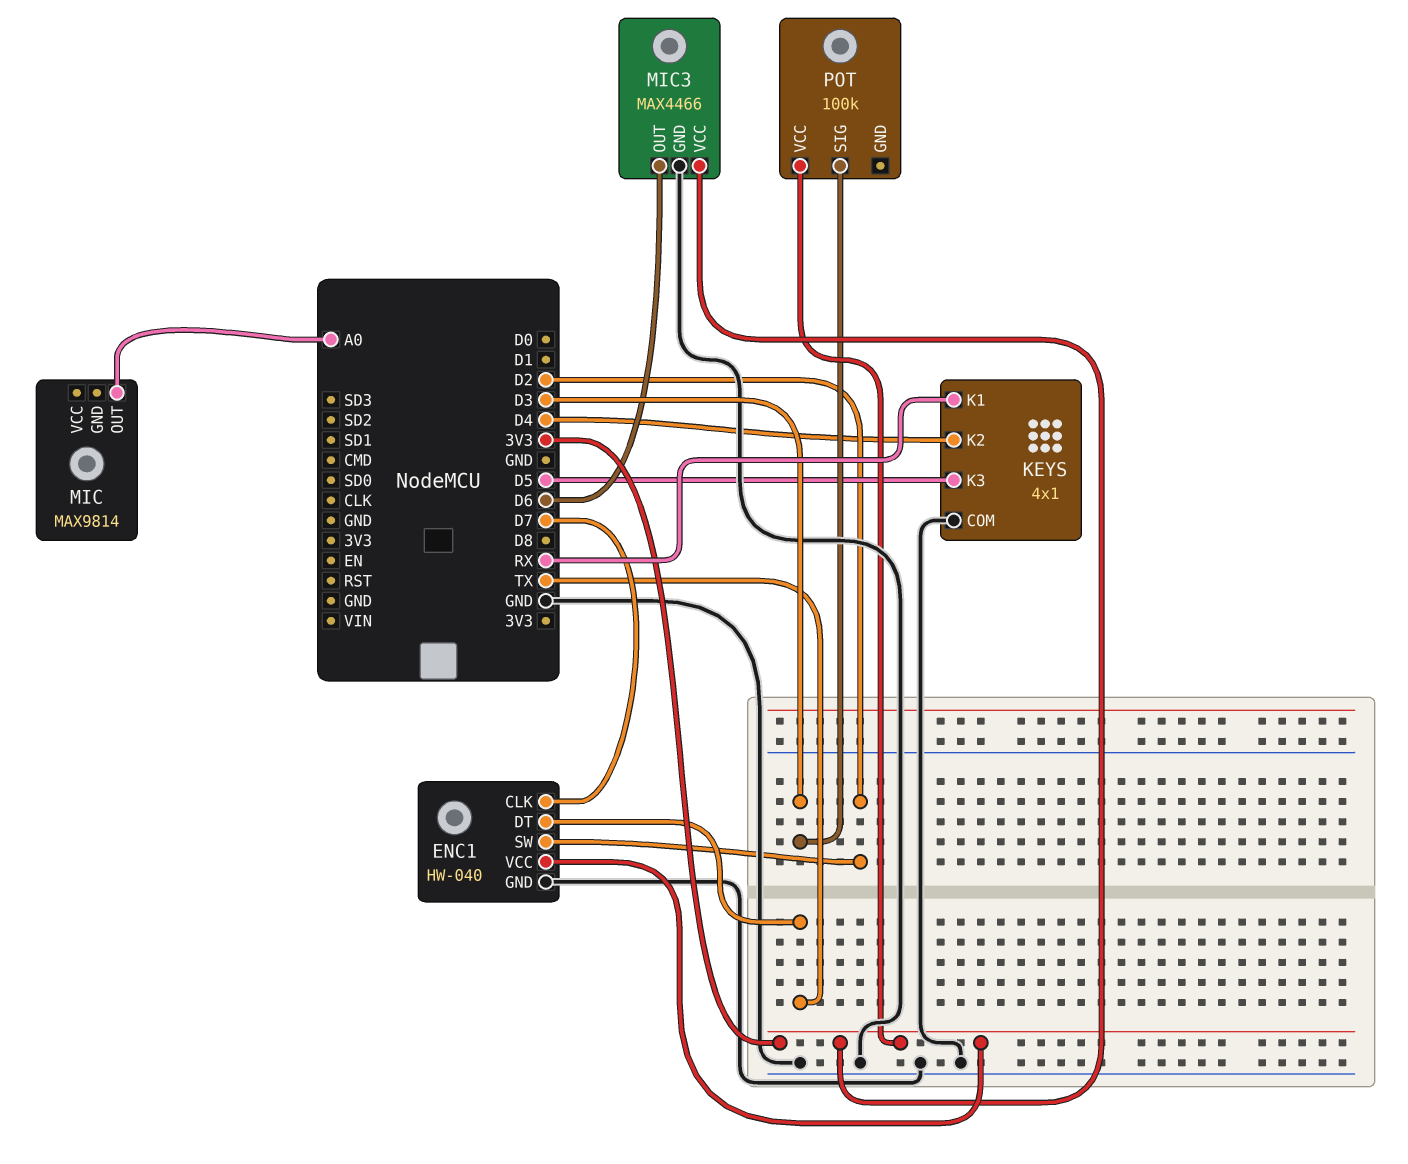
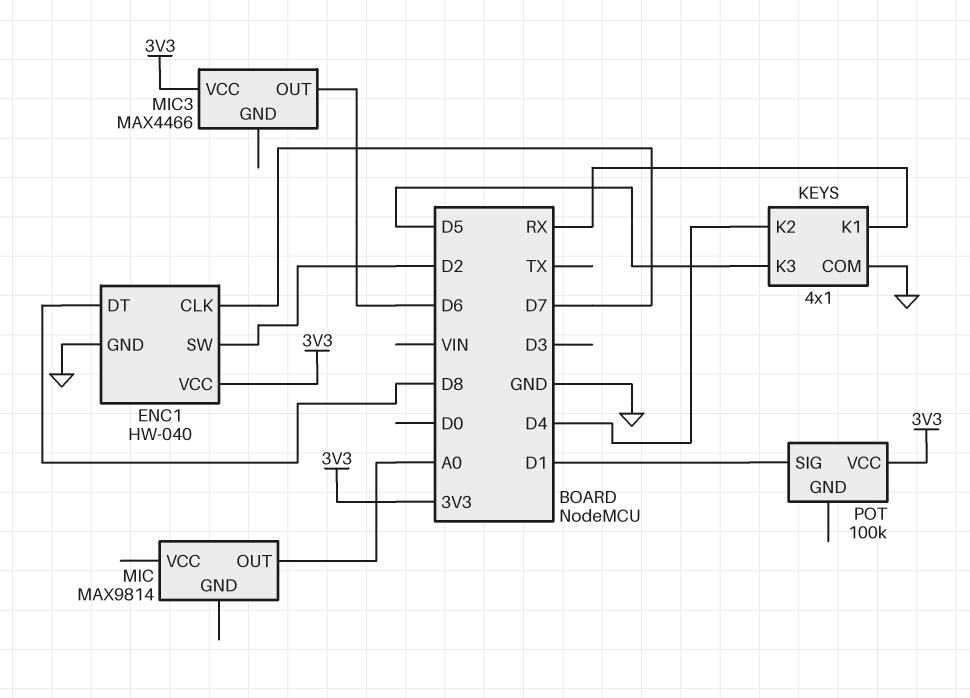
ENC1 pin DT: TX -> D8
MIC3 pin GND: GND -> none
POT pin SIG: D3 -> D1

